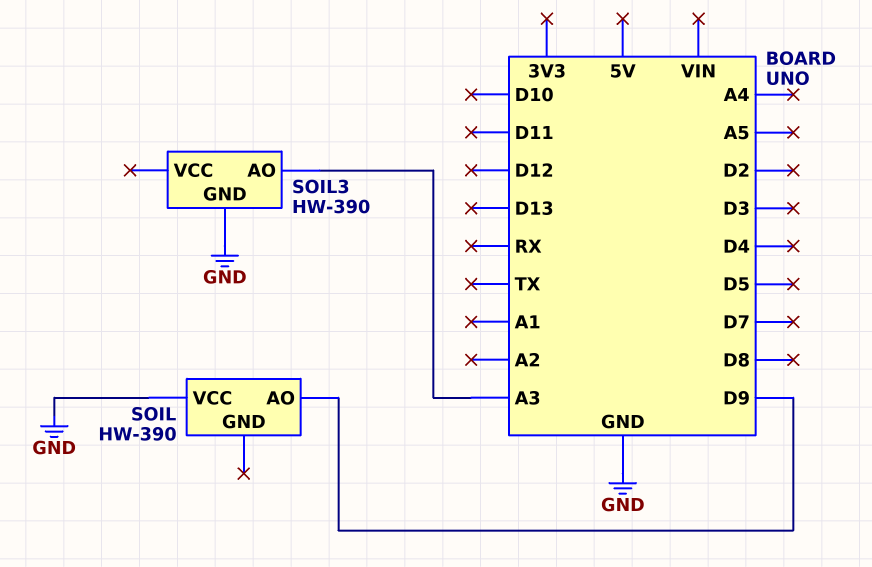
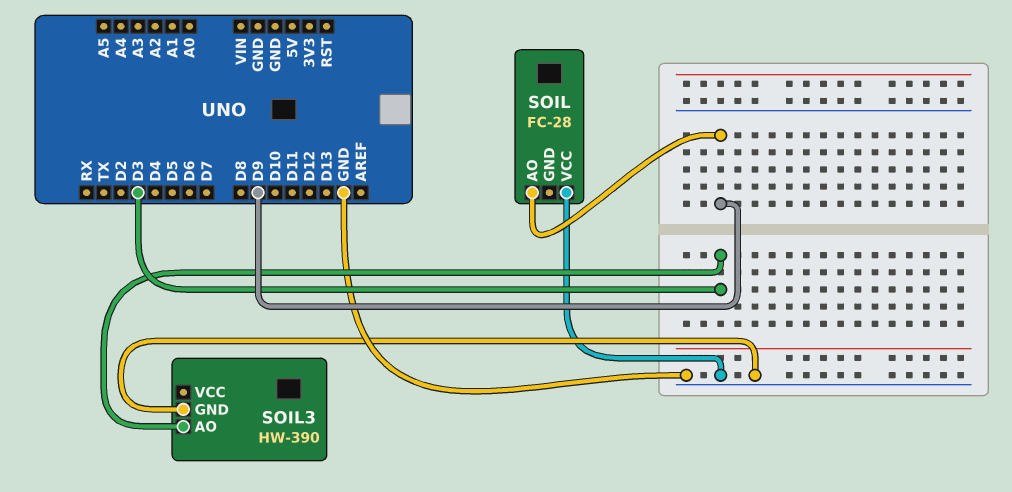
SOIL: HW-390 -> FC-28
SOIL3 pin AO: A3 -> D3

